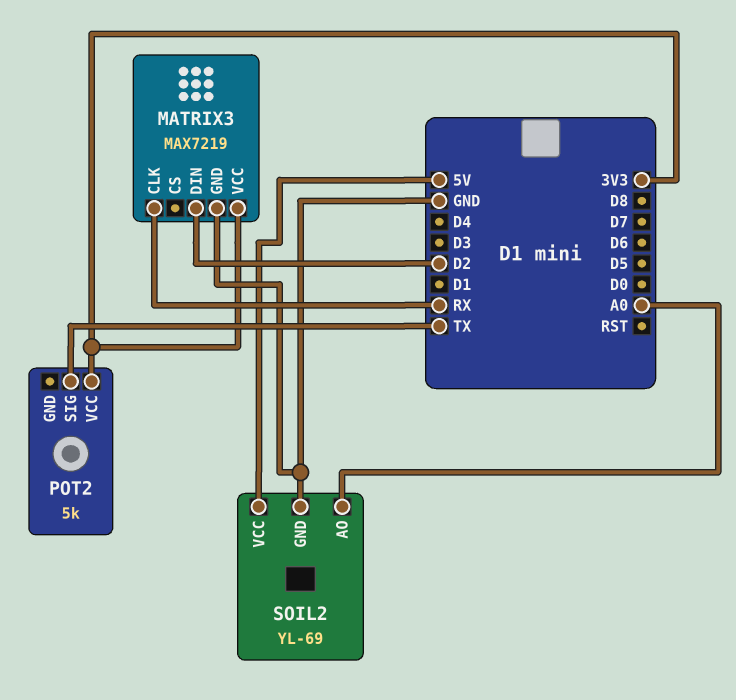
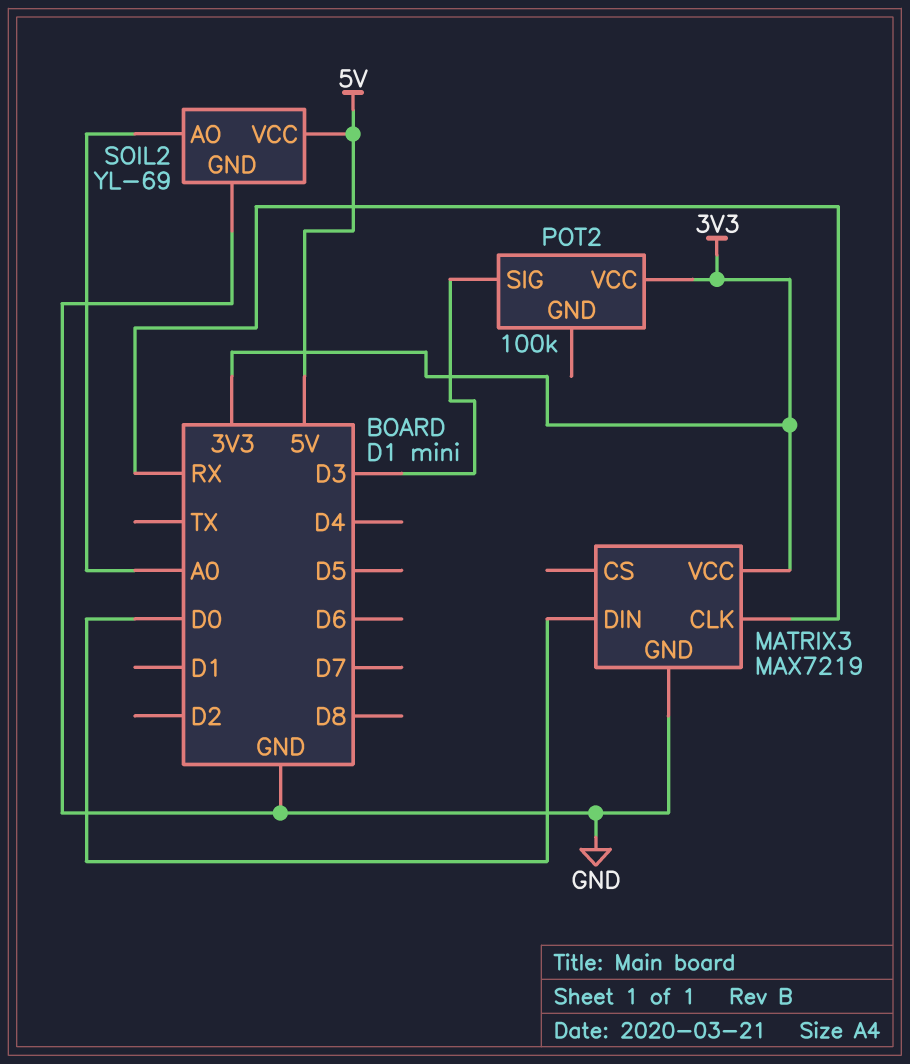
MATRIX3 pin DIN: D2 -> D0
POT2: 5k -> 100k
POT2 pin SIG: TX -> D3

